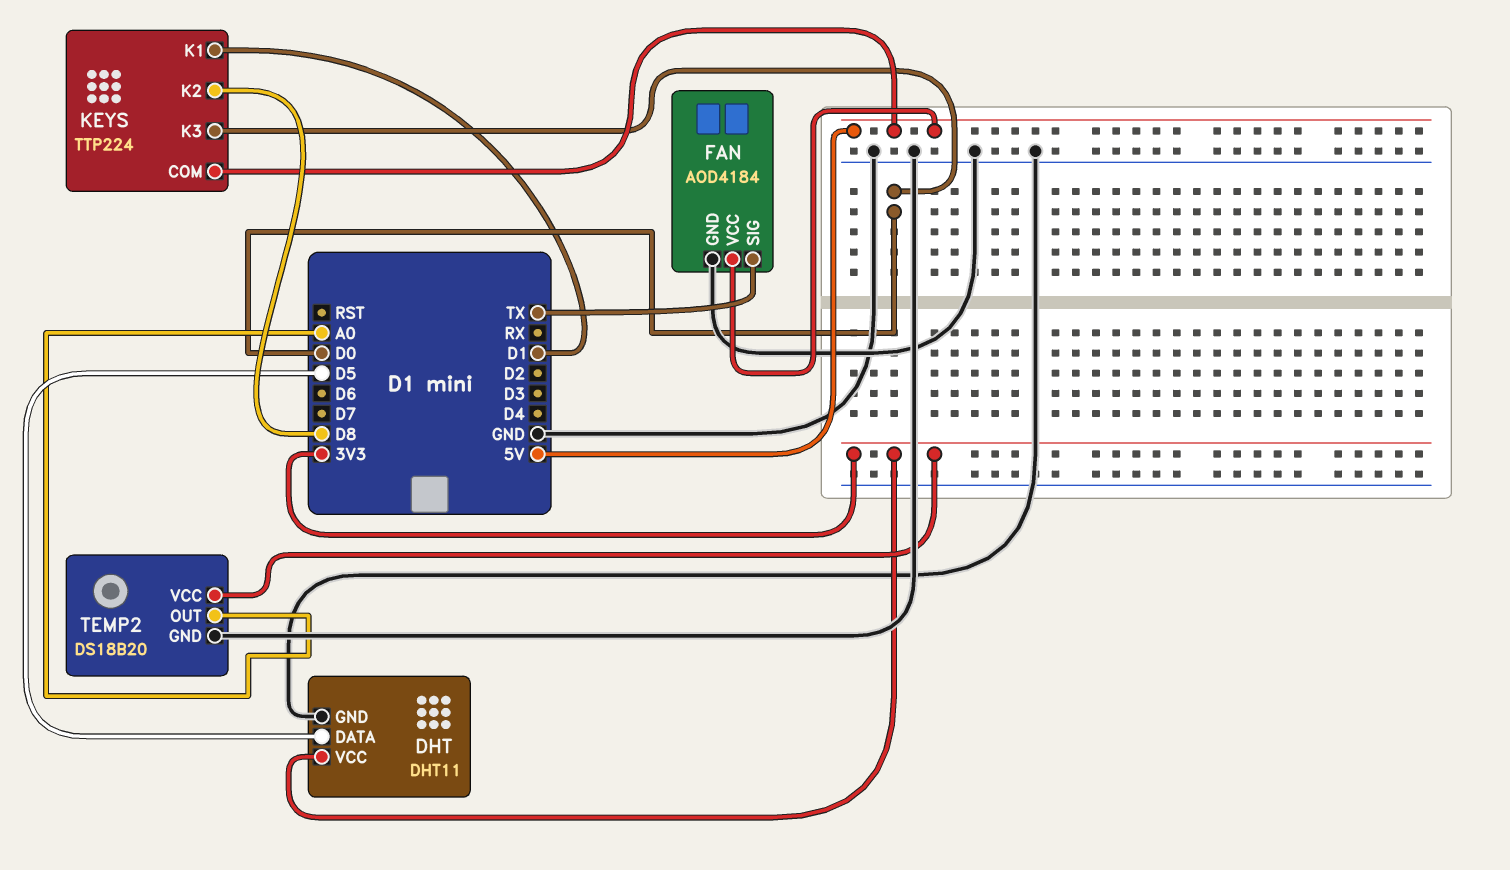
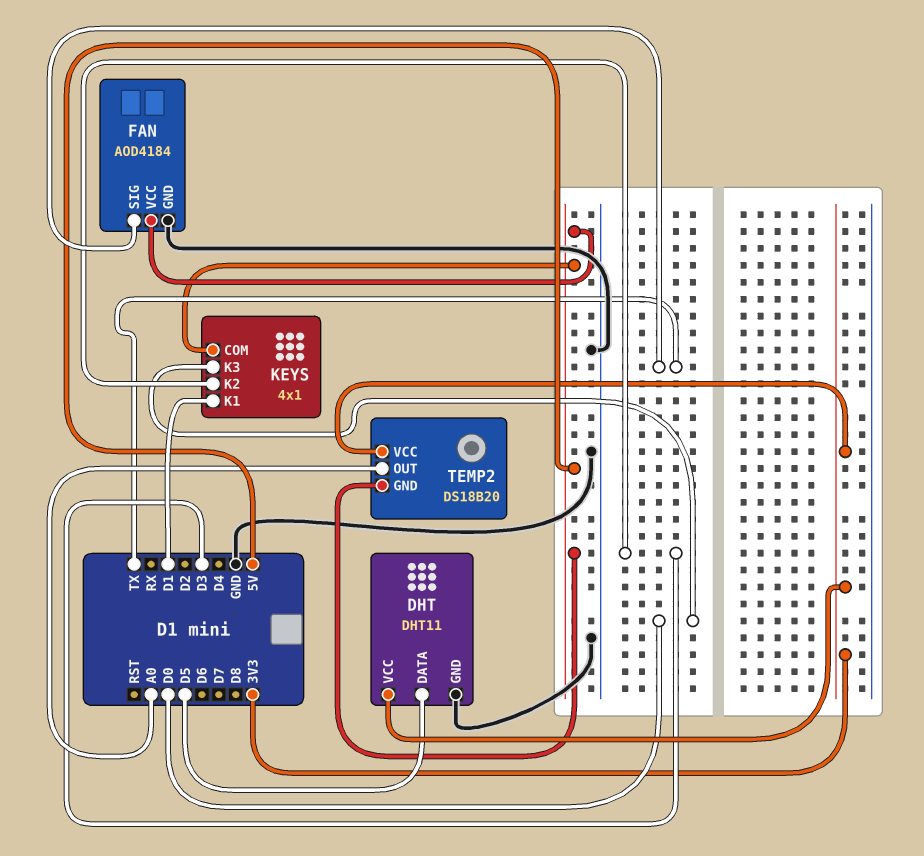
KEYS: TTP224 -> 4x1
KEYS pin K2: D8 -> D3
TEMP2 pin GND: GND -> 5V

